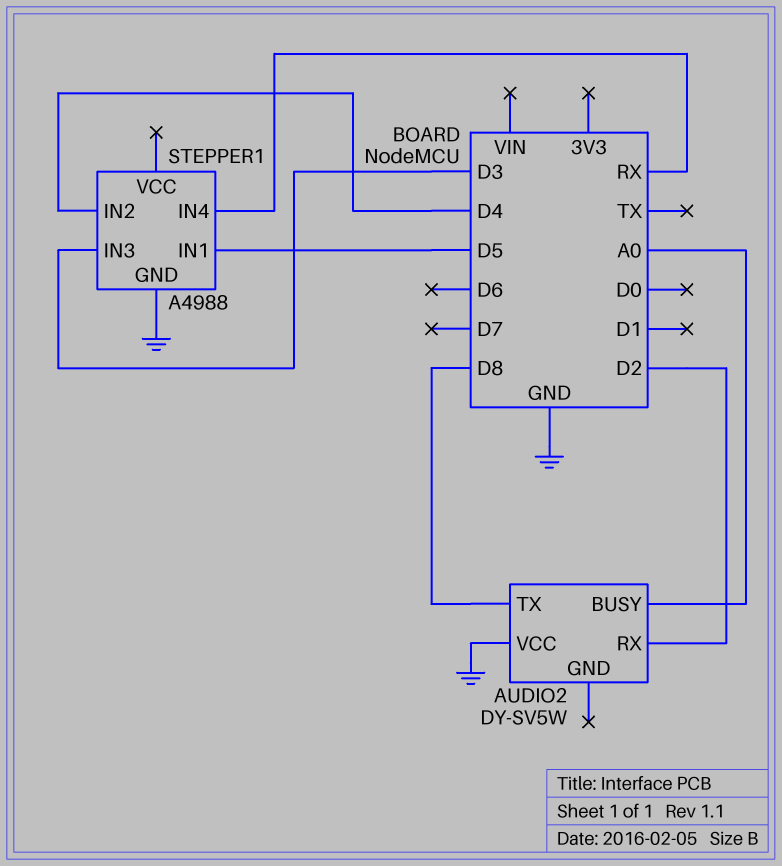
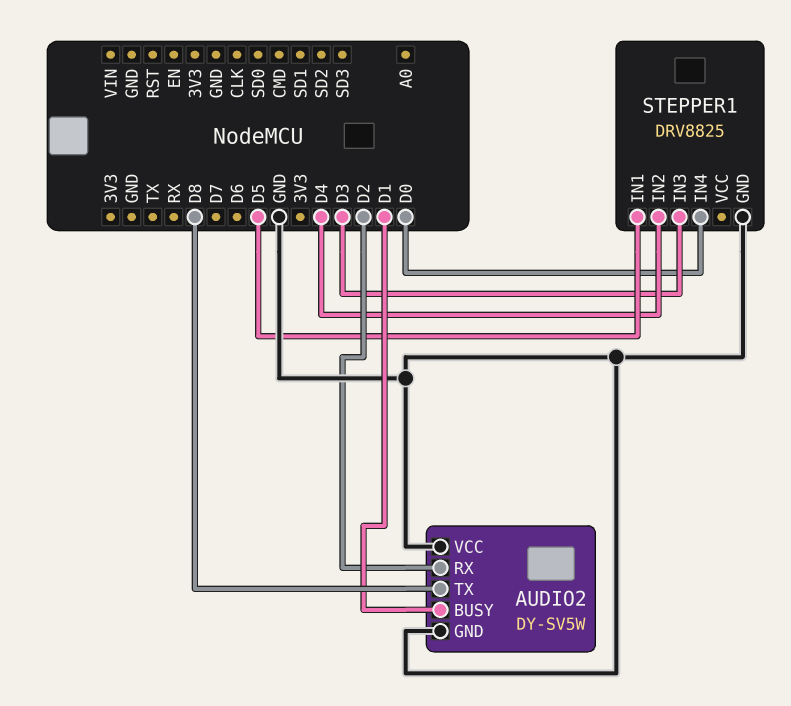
AUDIO2 pin BUSY: A0 -> D1
AUDIO2 pin GND: none -> GND
STEPPER1: A4988 -> DRV8825
STEPPER1 pin IN4: RX -> D0

